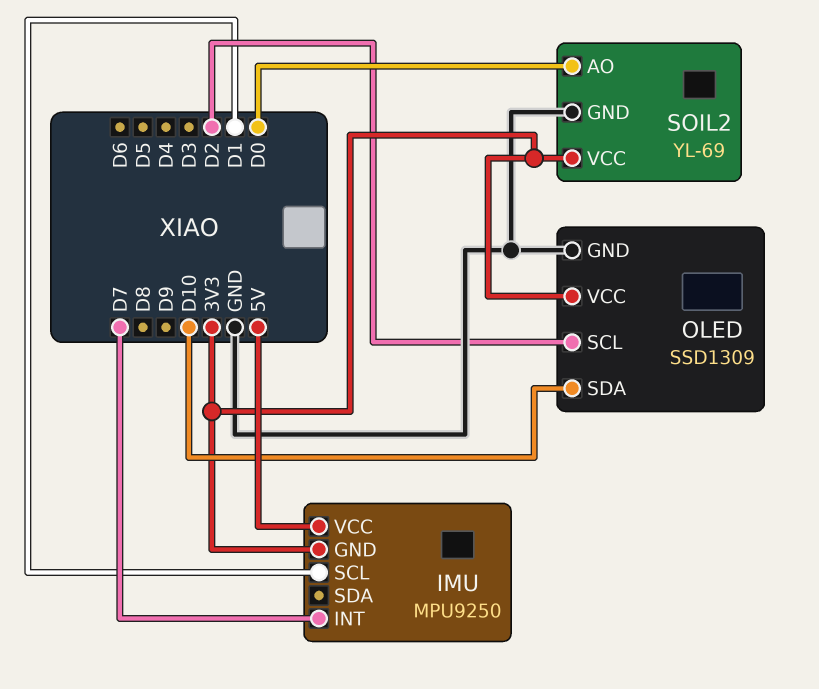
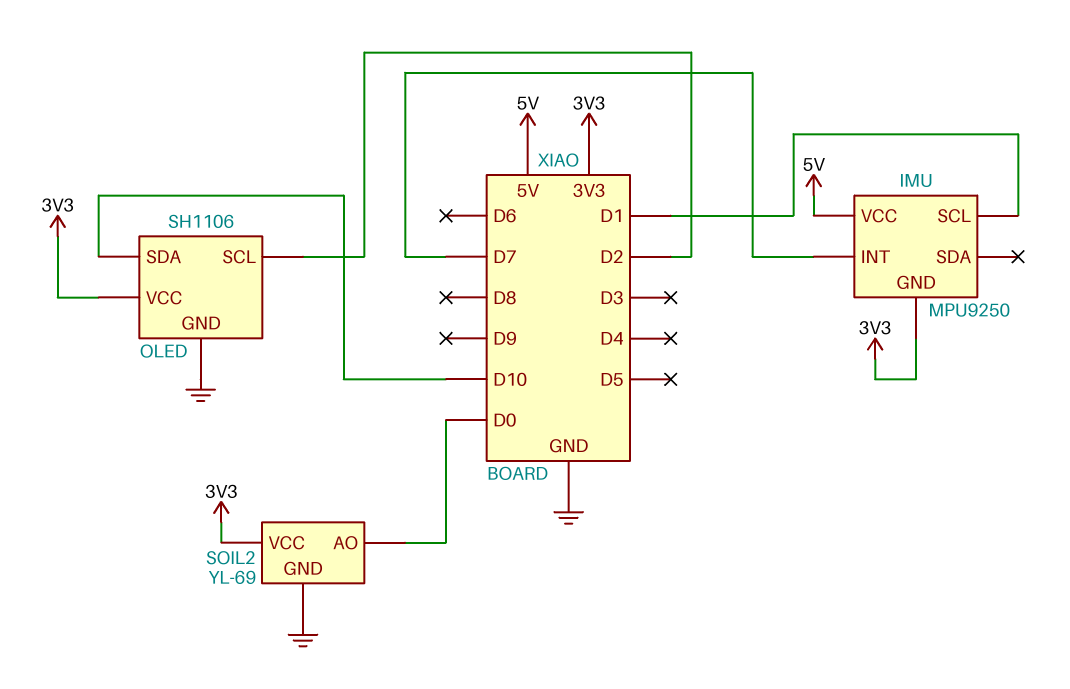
OLED: SSD1309 -> SH1106

